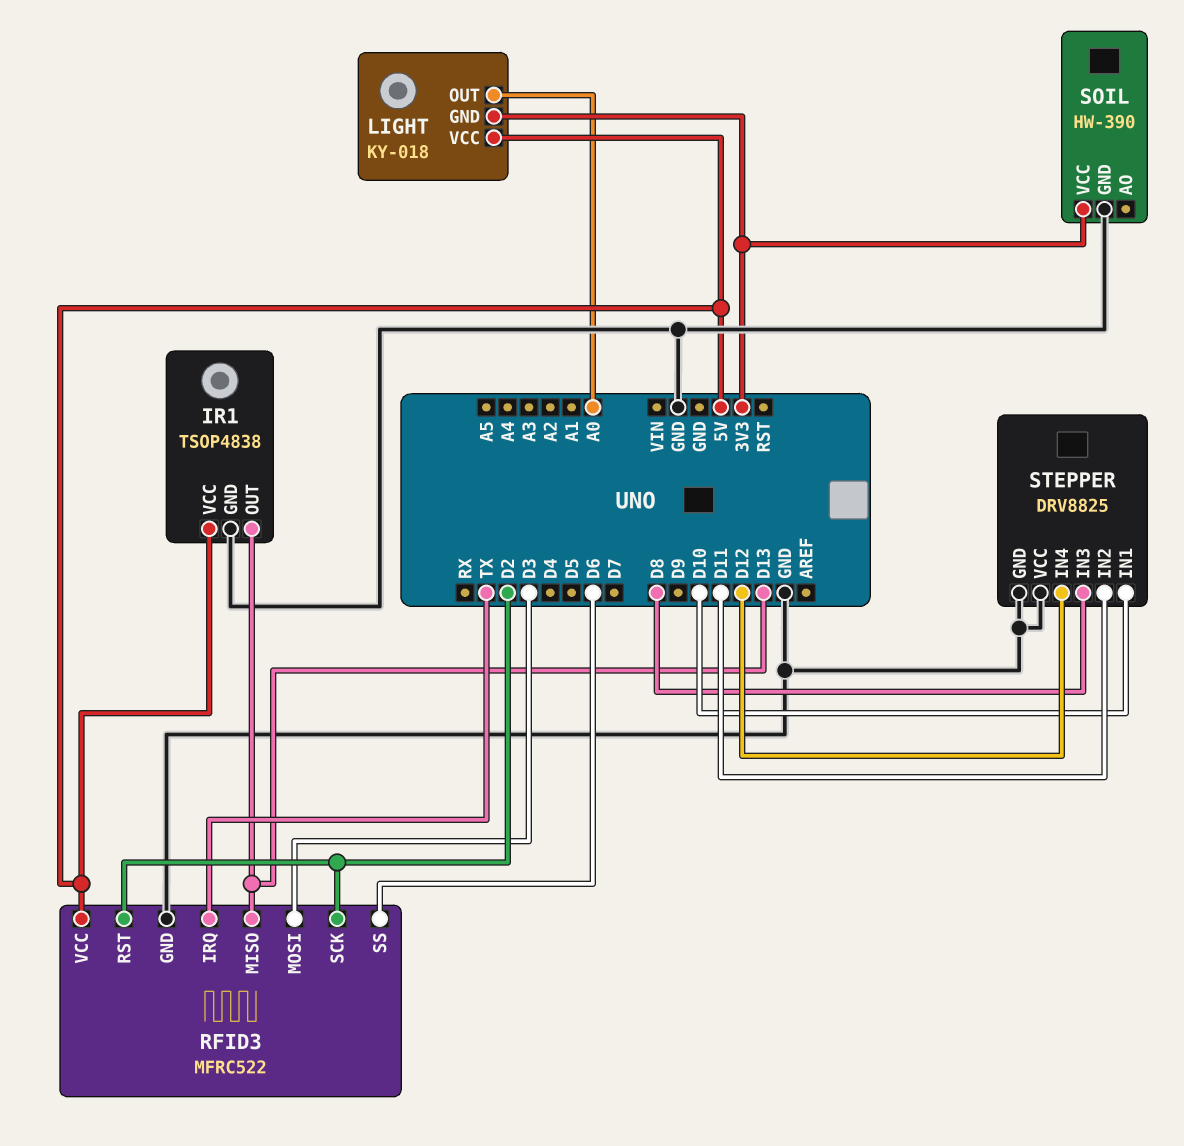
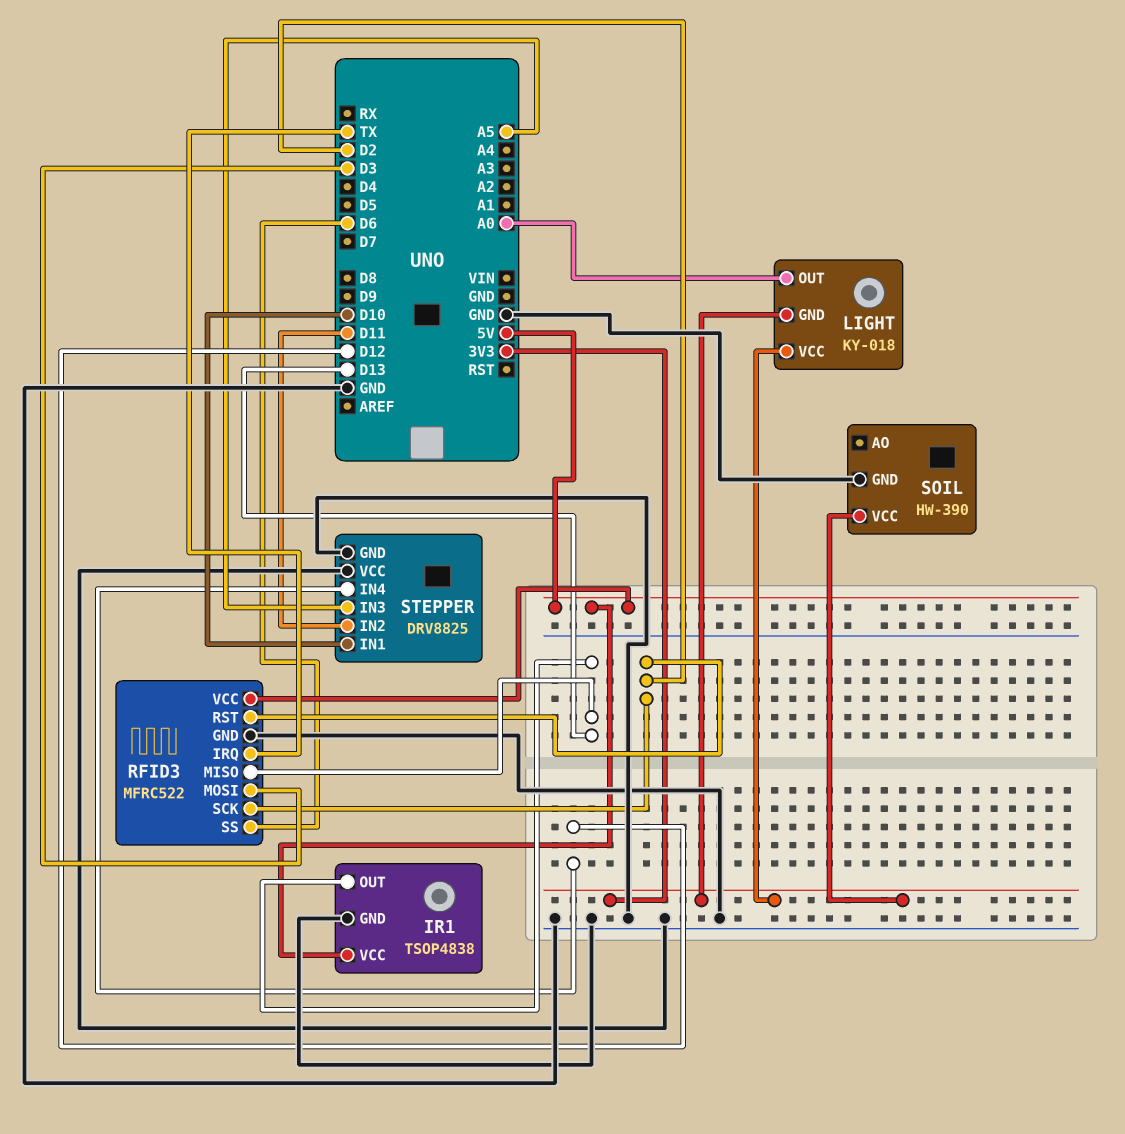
LIGHT pin VCC: 5V -> 3V3
STEPPER pin IN3: D8 -> A5

